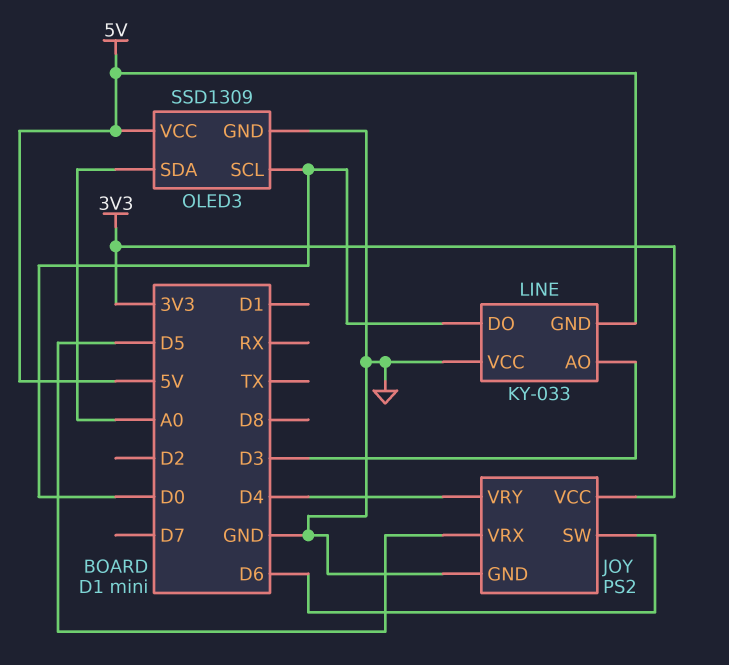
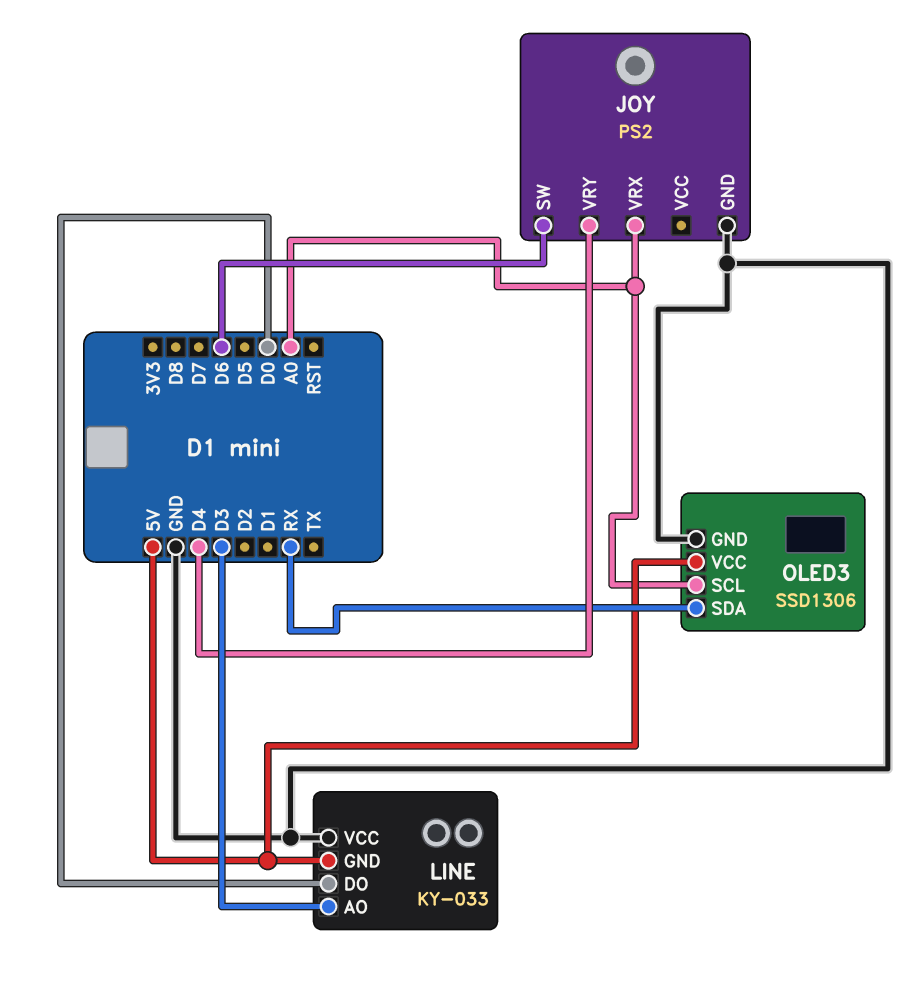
JOY pin VCC: 3V3 -> none
JOY pin VRX: D5 -> A0
OLED3: SSD1309 -> SSD1306
OLED3 pin SCL: D0 -> A0
OLED3 pin SDA: A0 -> RX

